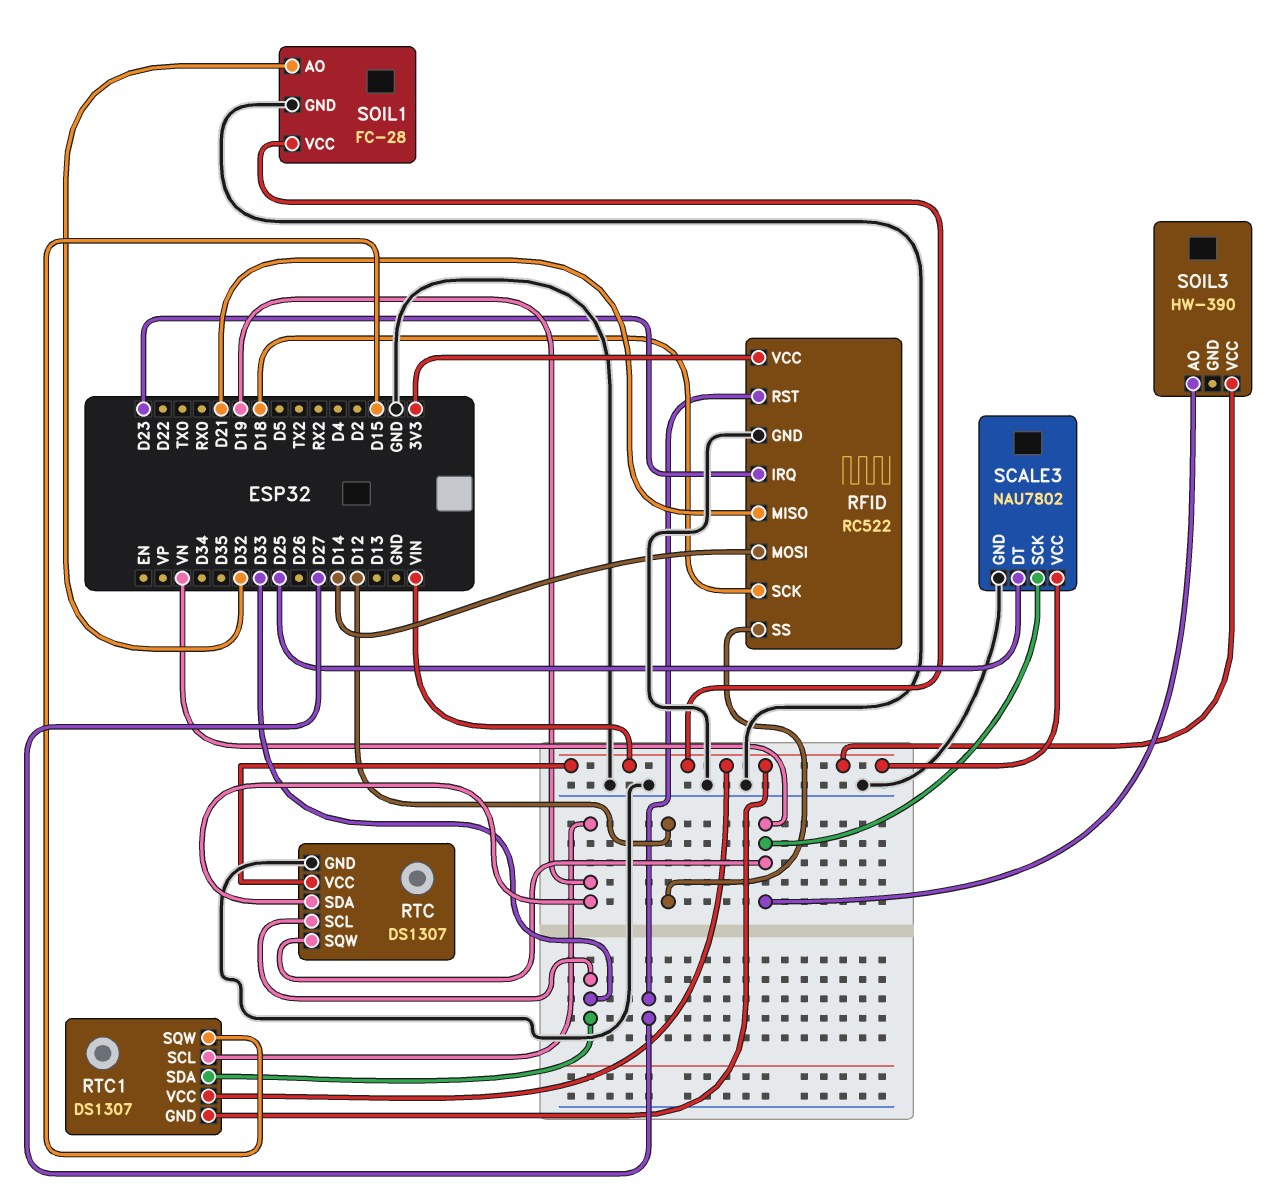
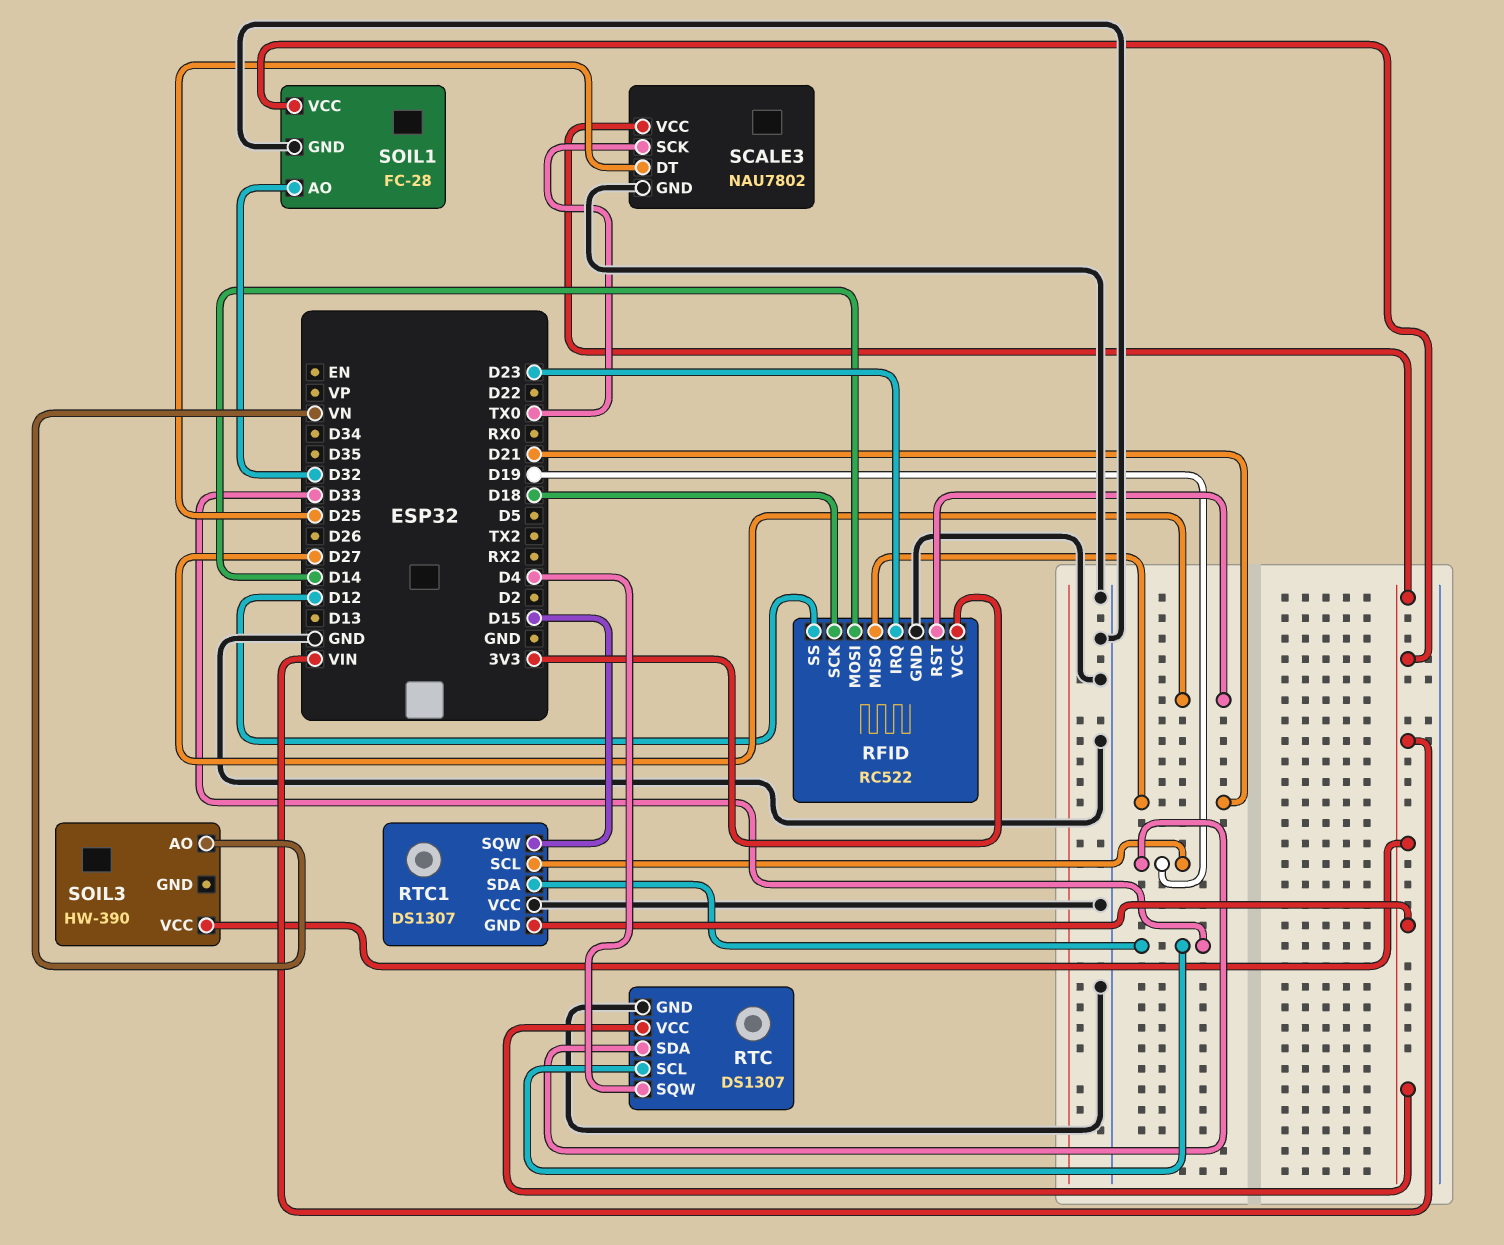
RTC pin SQW: VN -> D4
RTC1 pin VCC: VIN -> GND
SCALE3 pin SCK: VN -> TX0

